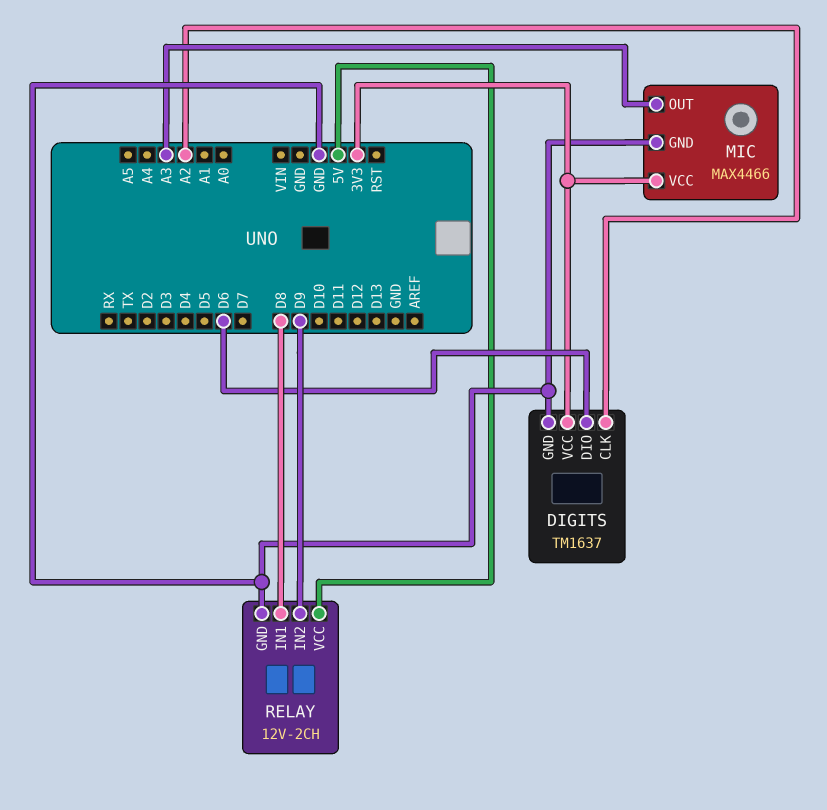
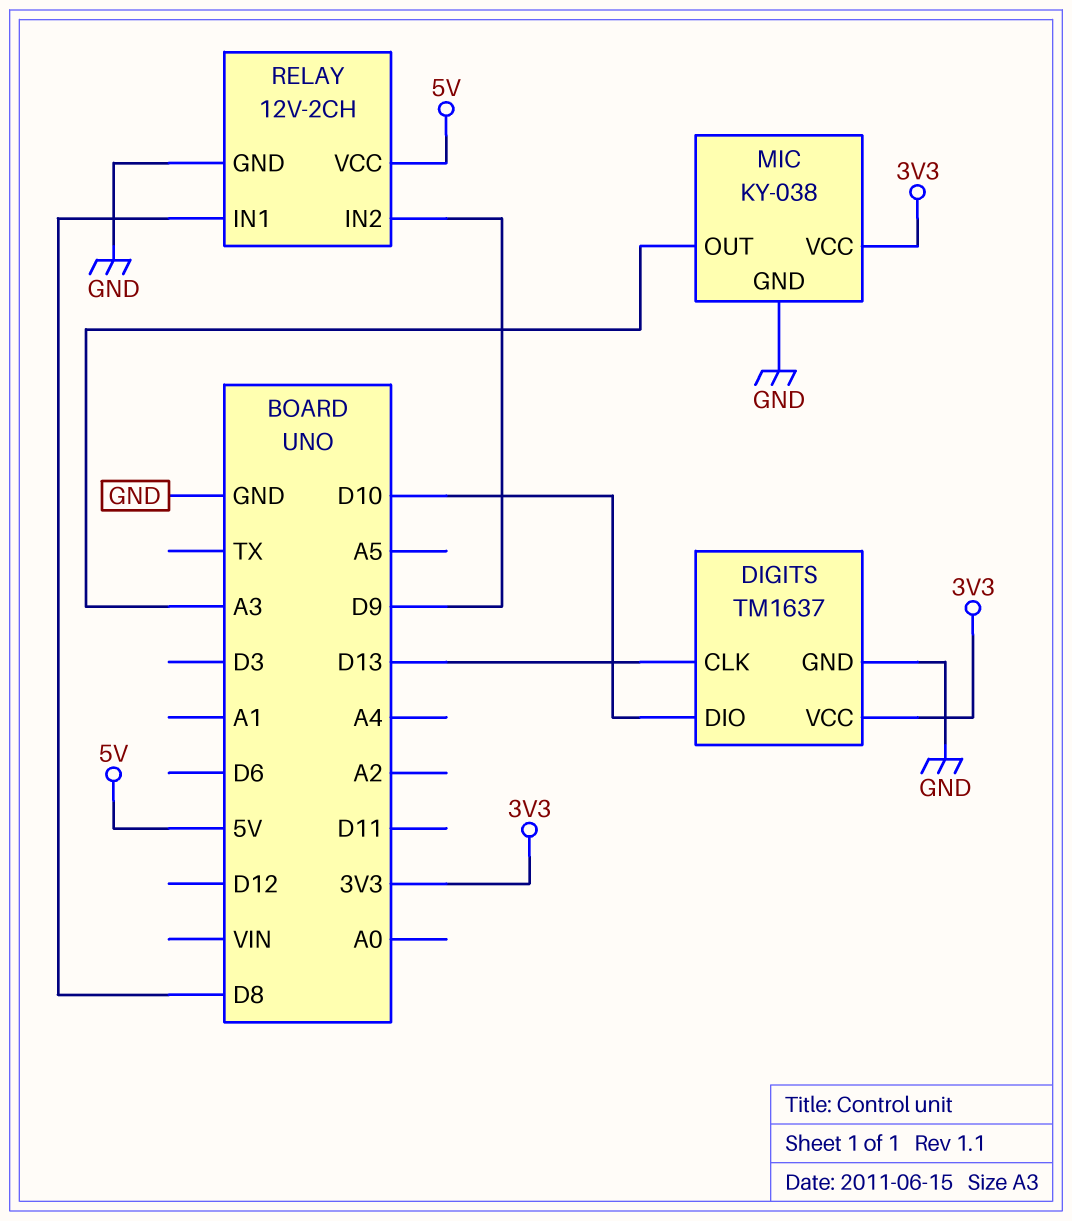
DIGITS pin CLK: A2 -> D13
DIGITS pin DIO: D6 -> D10
MIC: MAX4466 -> KY-038

